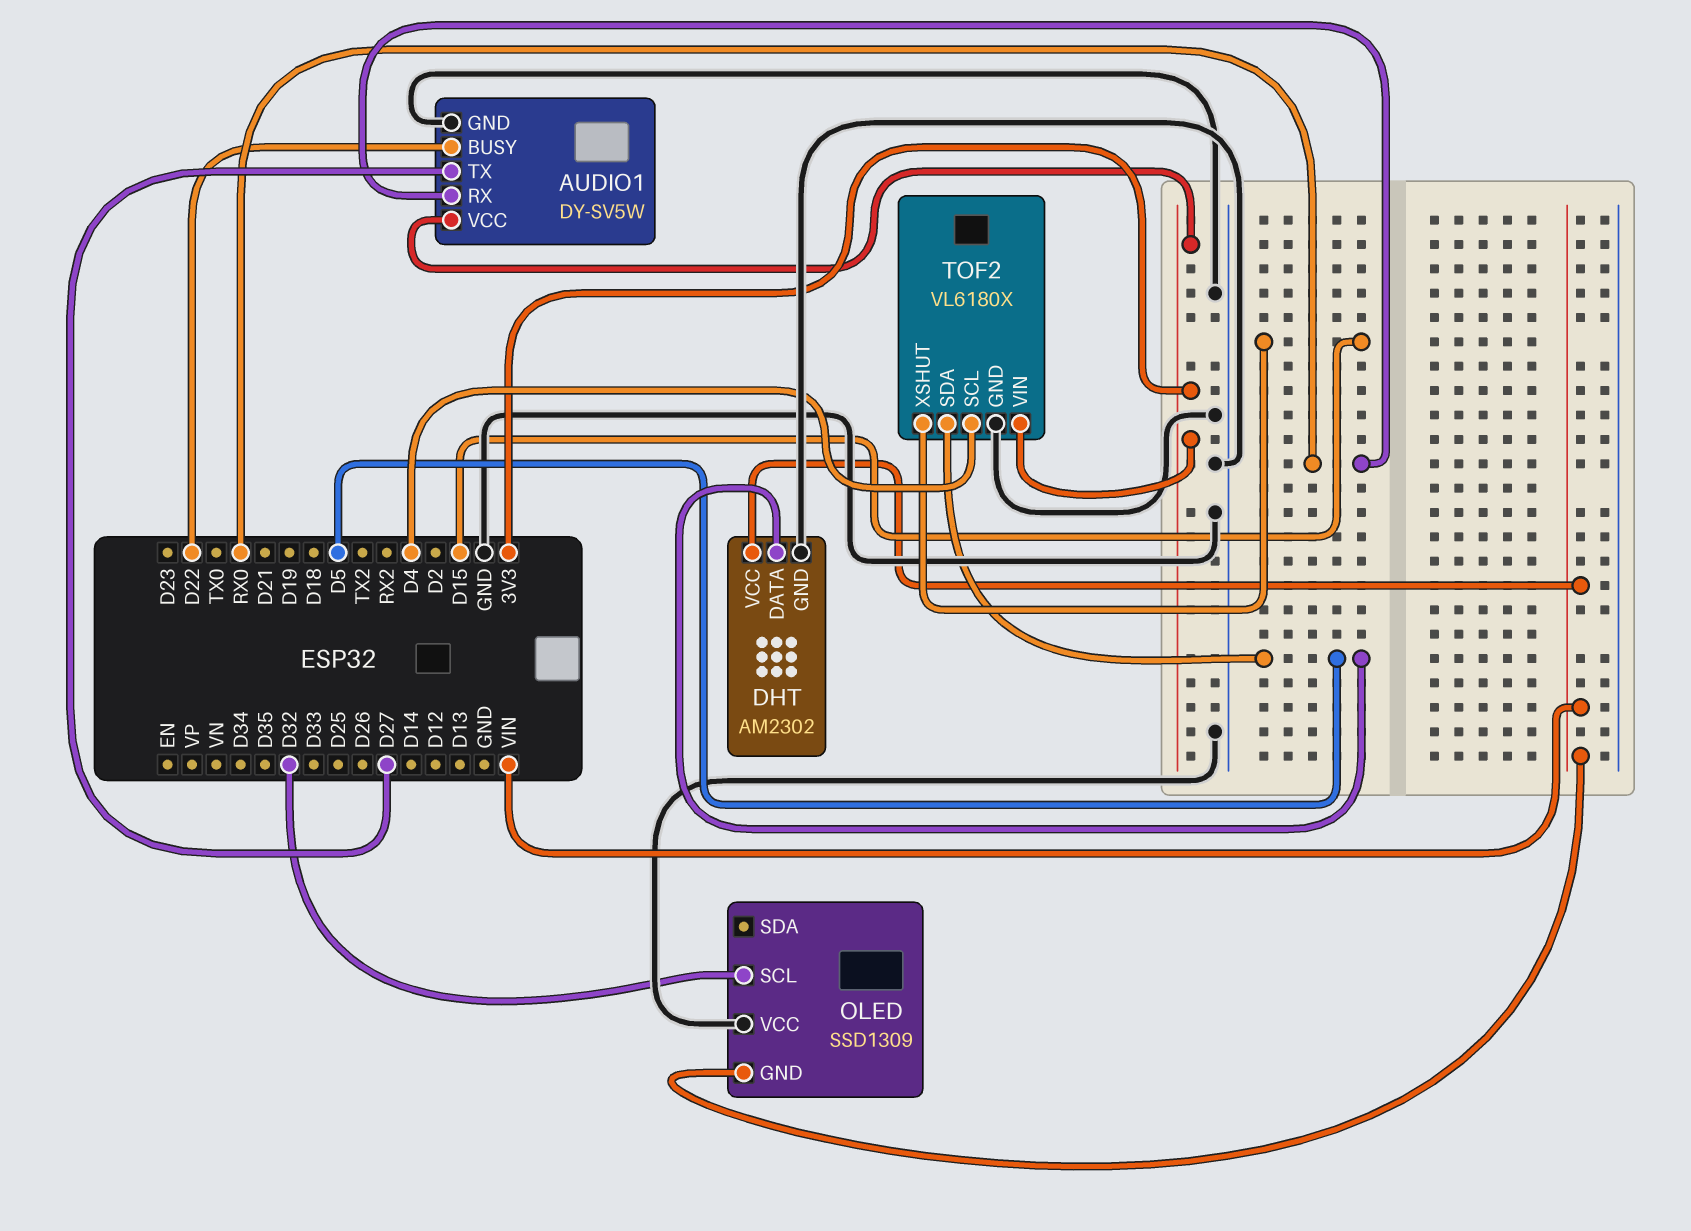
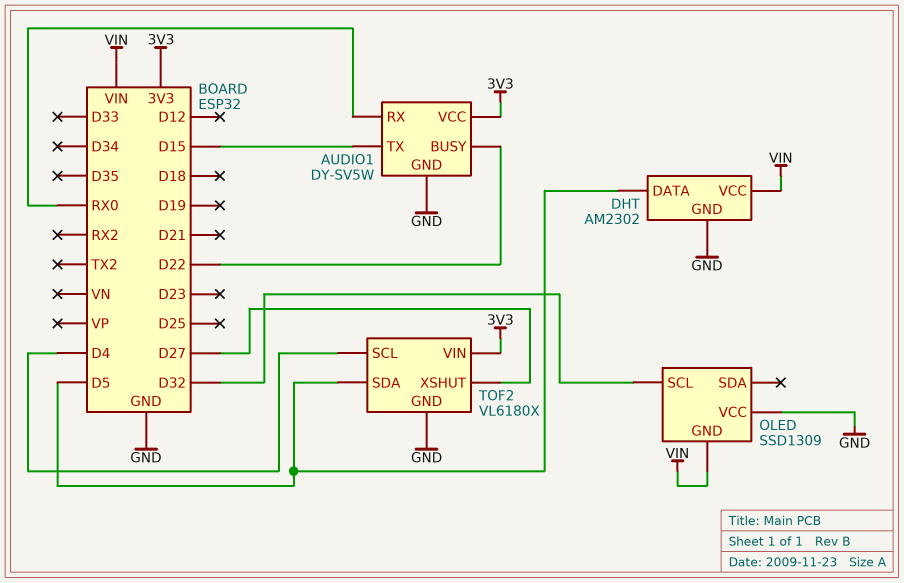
AUDIO1 pin TX: D27 -> D15
TOF2 pin XSHUT: D15 -> D27

